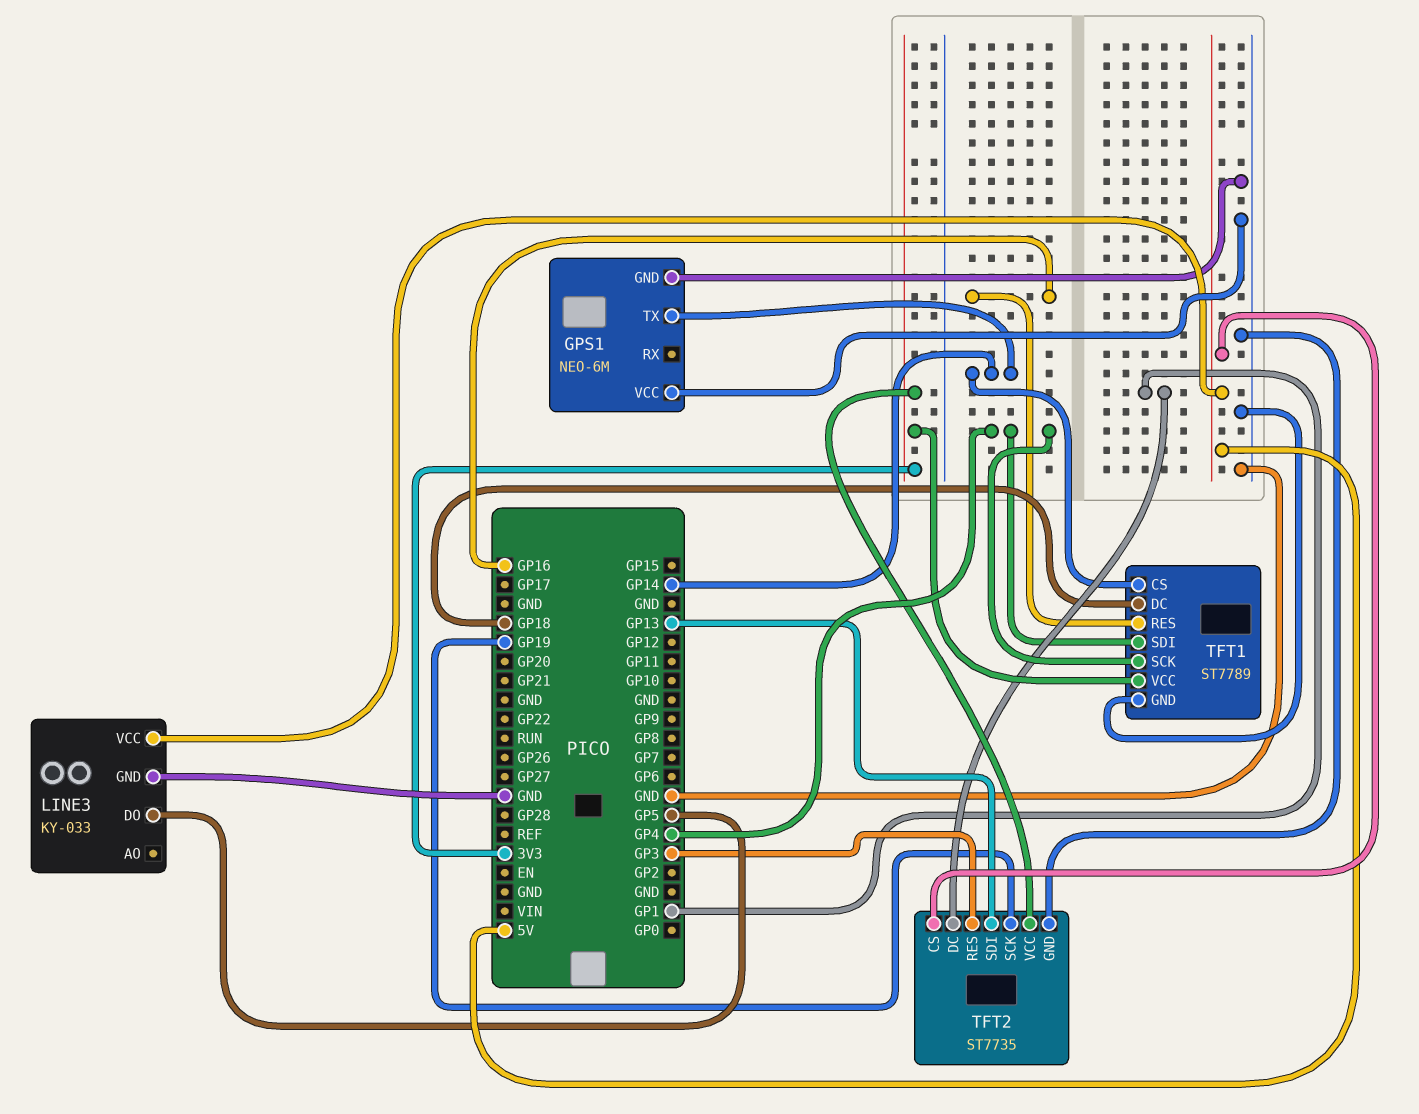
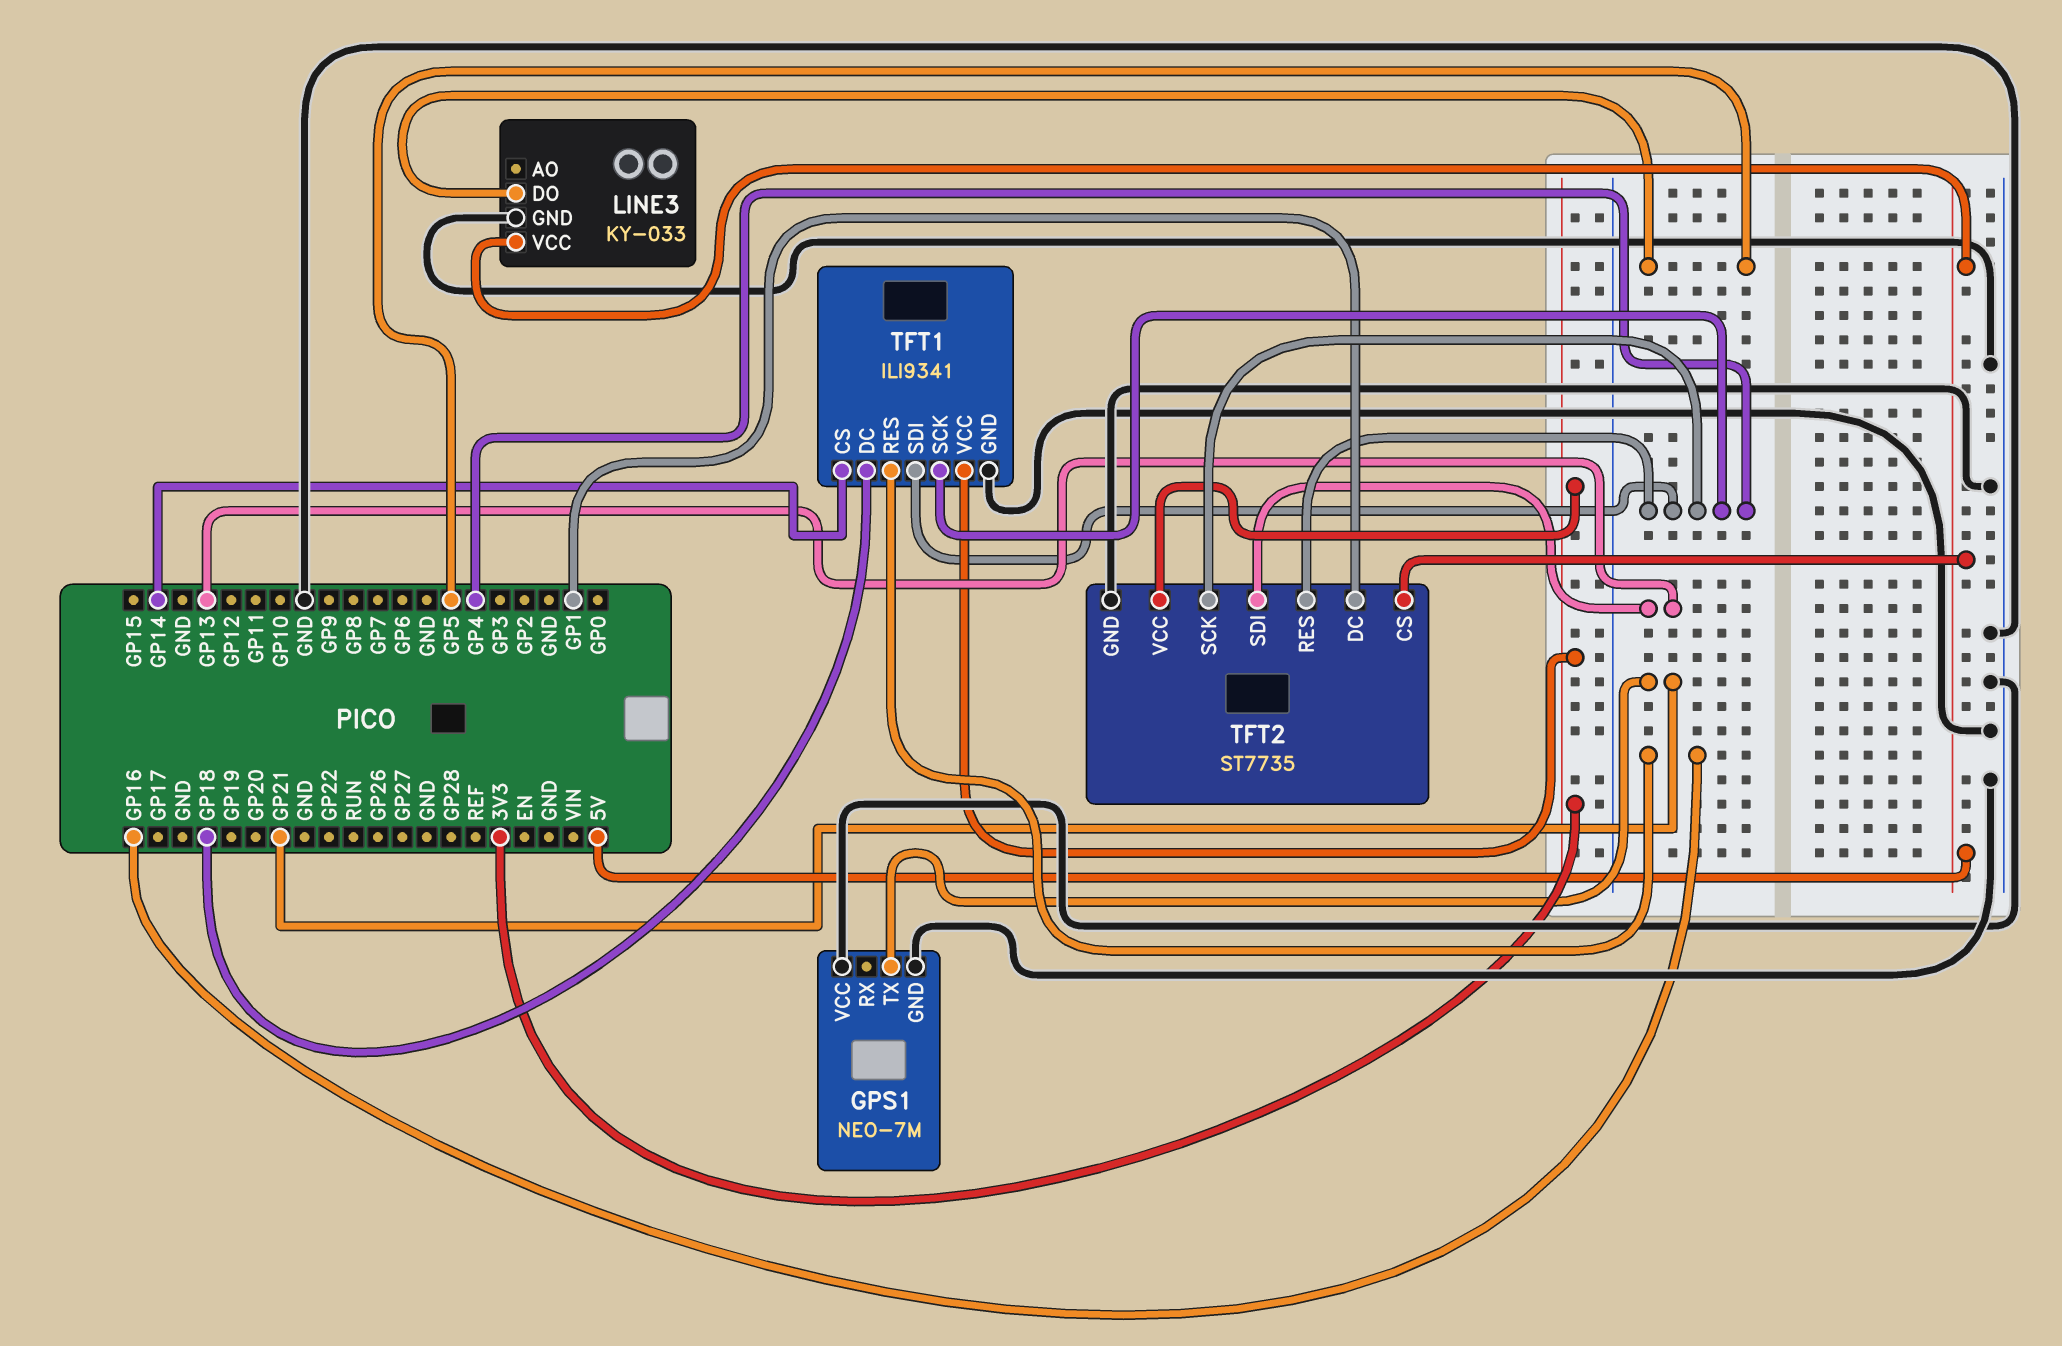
GPS1: NEO-6M -> NEO-7M
GPS1 pin TX: GP14 -> GP21
TFT1: ST7789 -> ILI9341
TFT2 pin RES: GP3 -> GP4
TFT2 pin SCK: GP19 -> GP4

